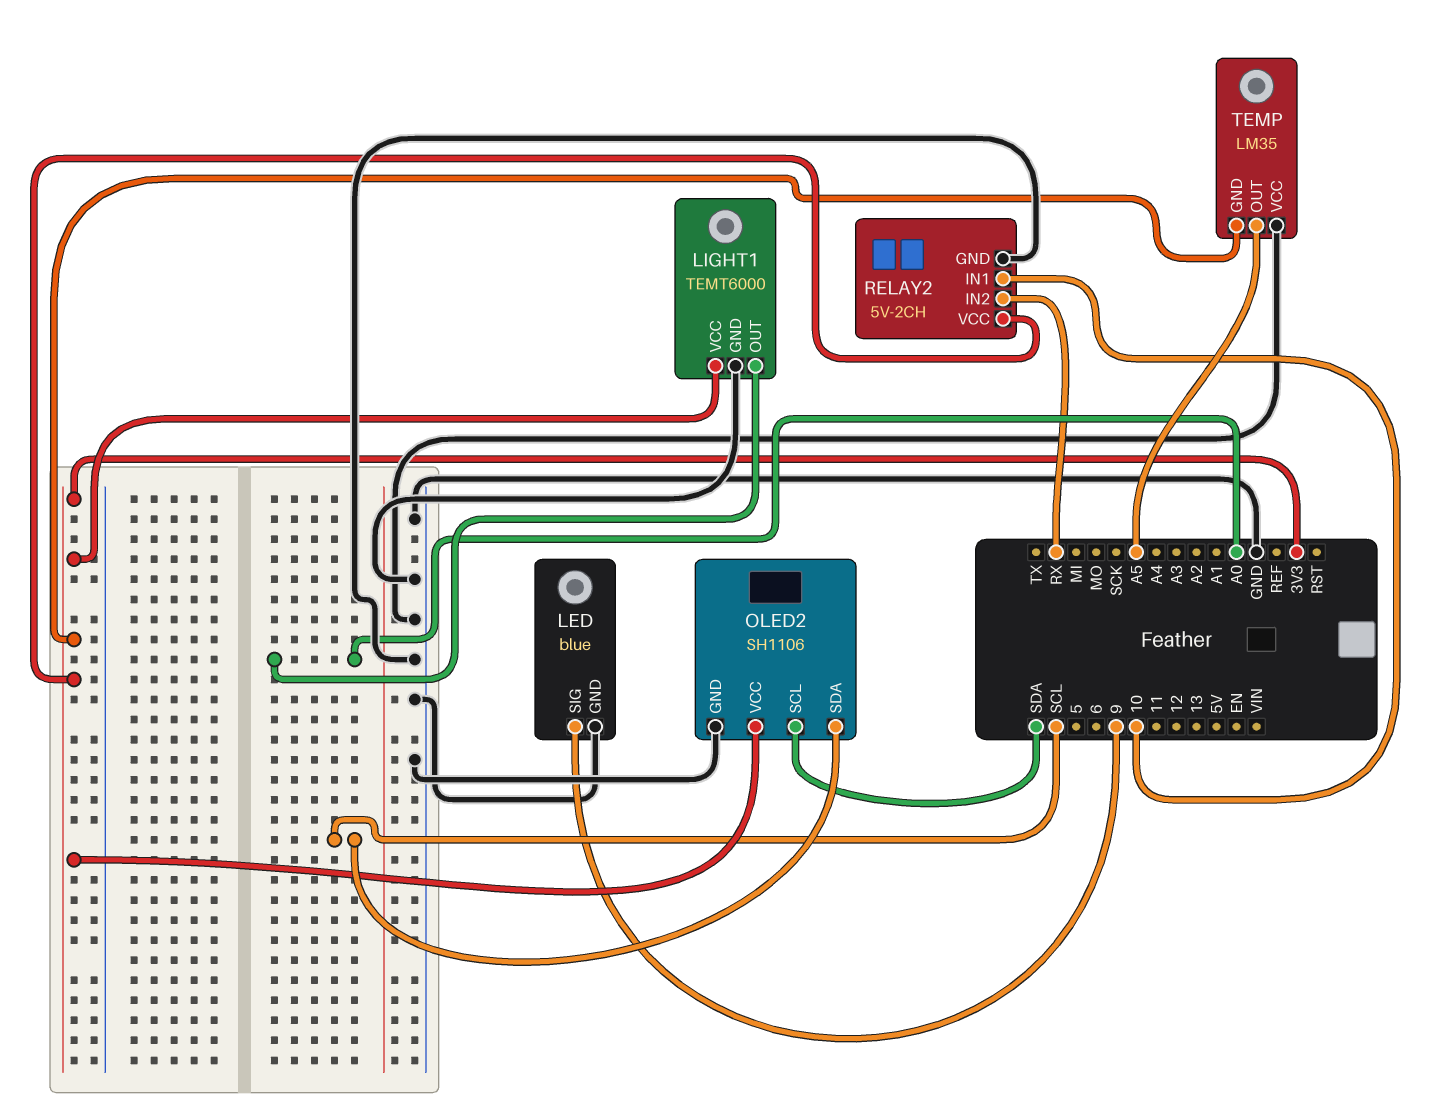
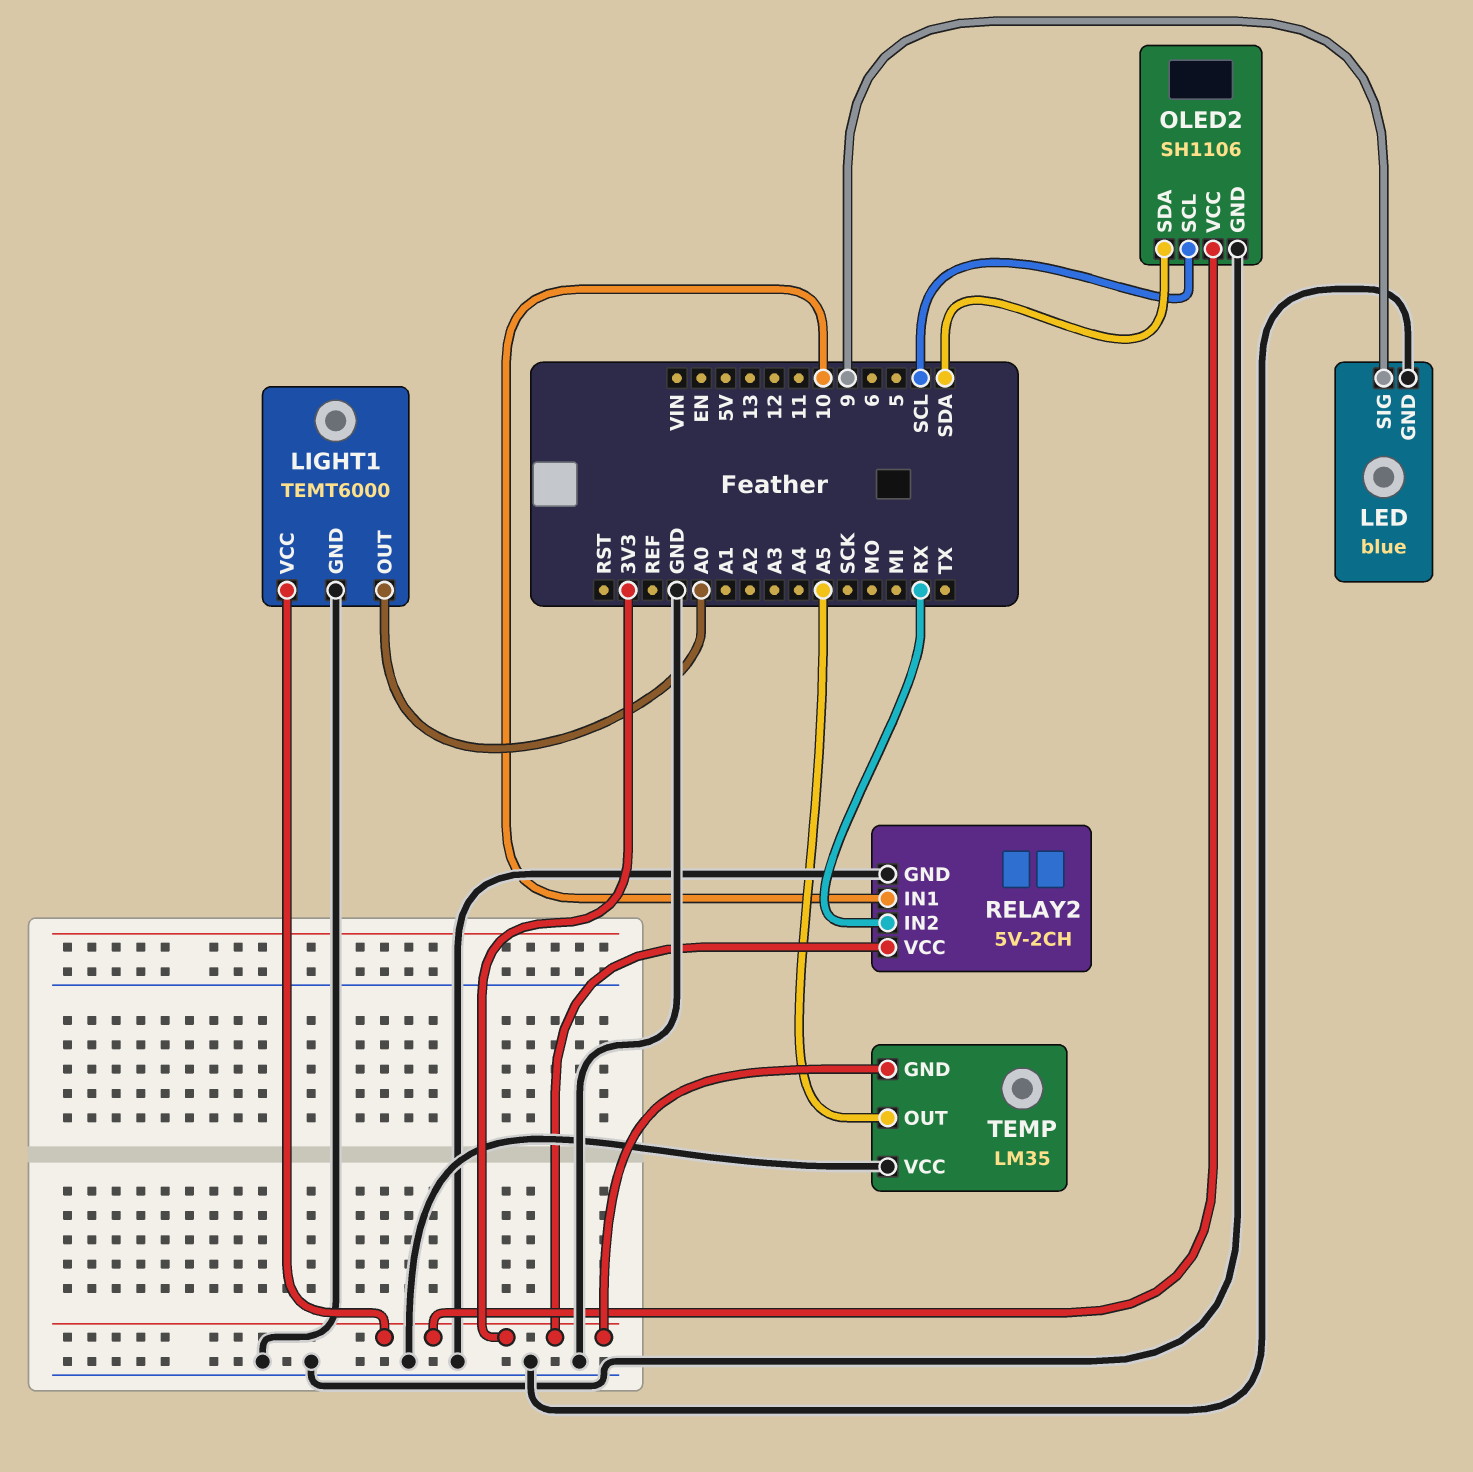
OLED2 pin SCL: SDA -> SCL
OLED2 pin SDA: SCL -> SDA

